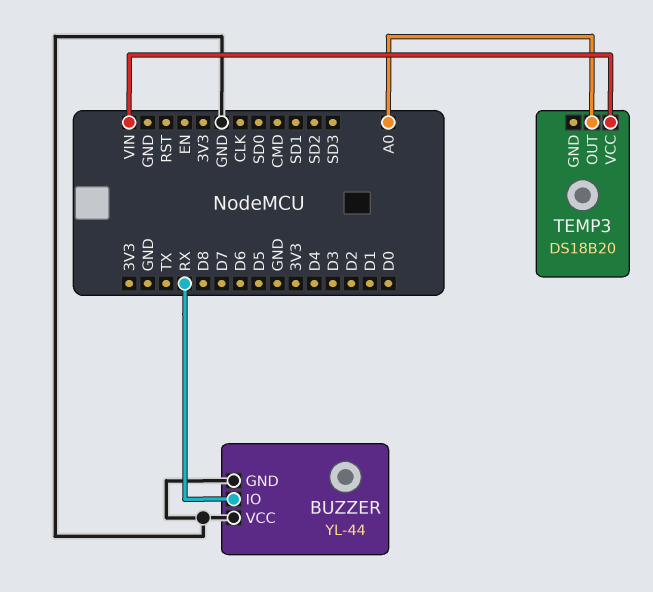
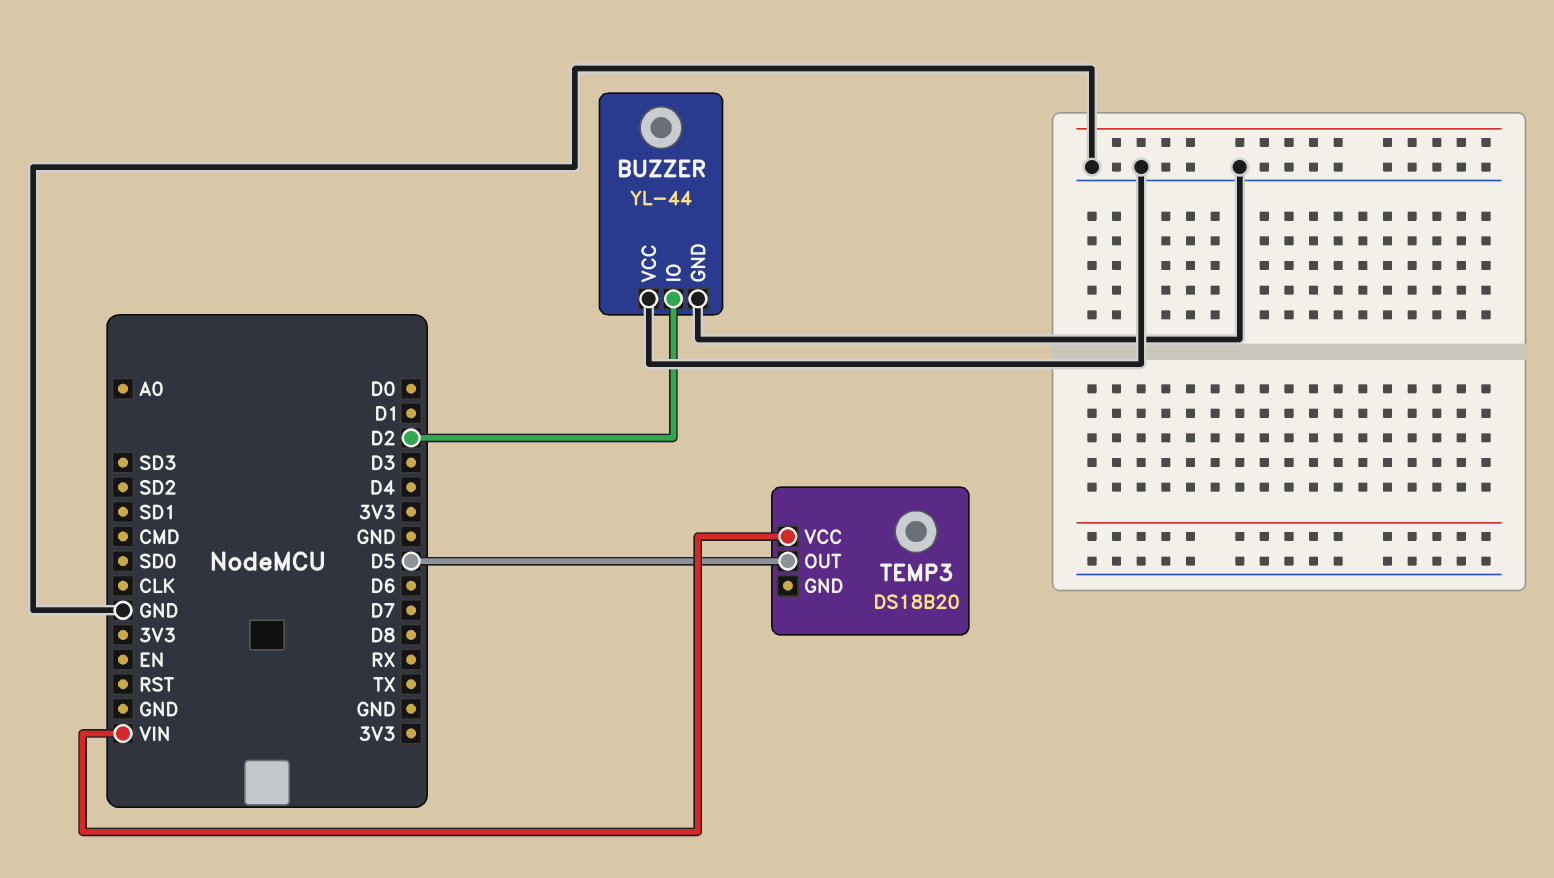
BUZZER pin IO: RX -> D2
TEMP3 pin OUT: A0 -> D5

